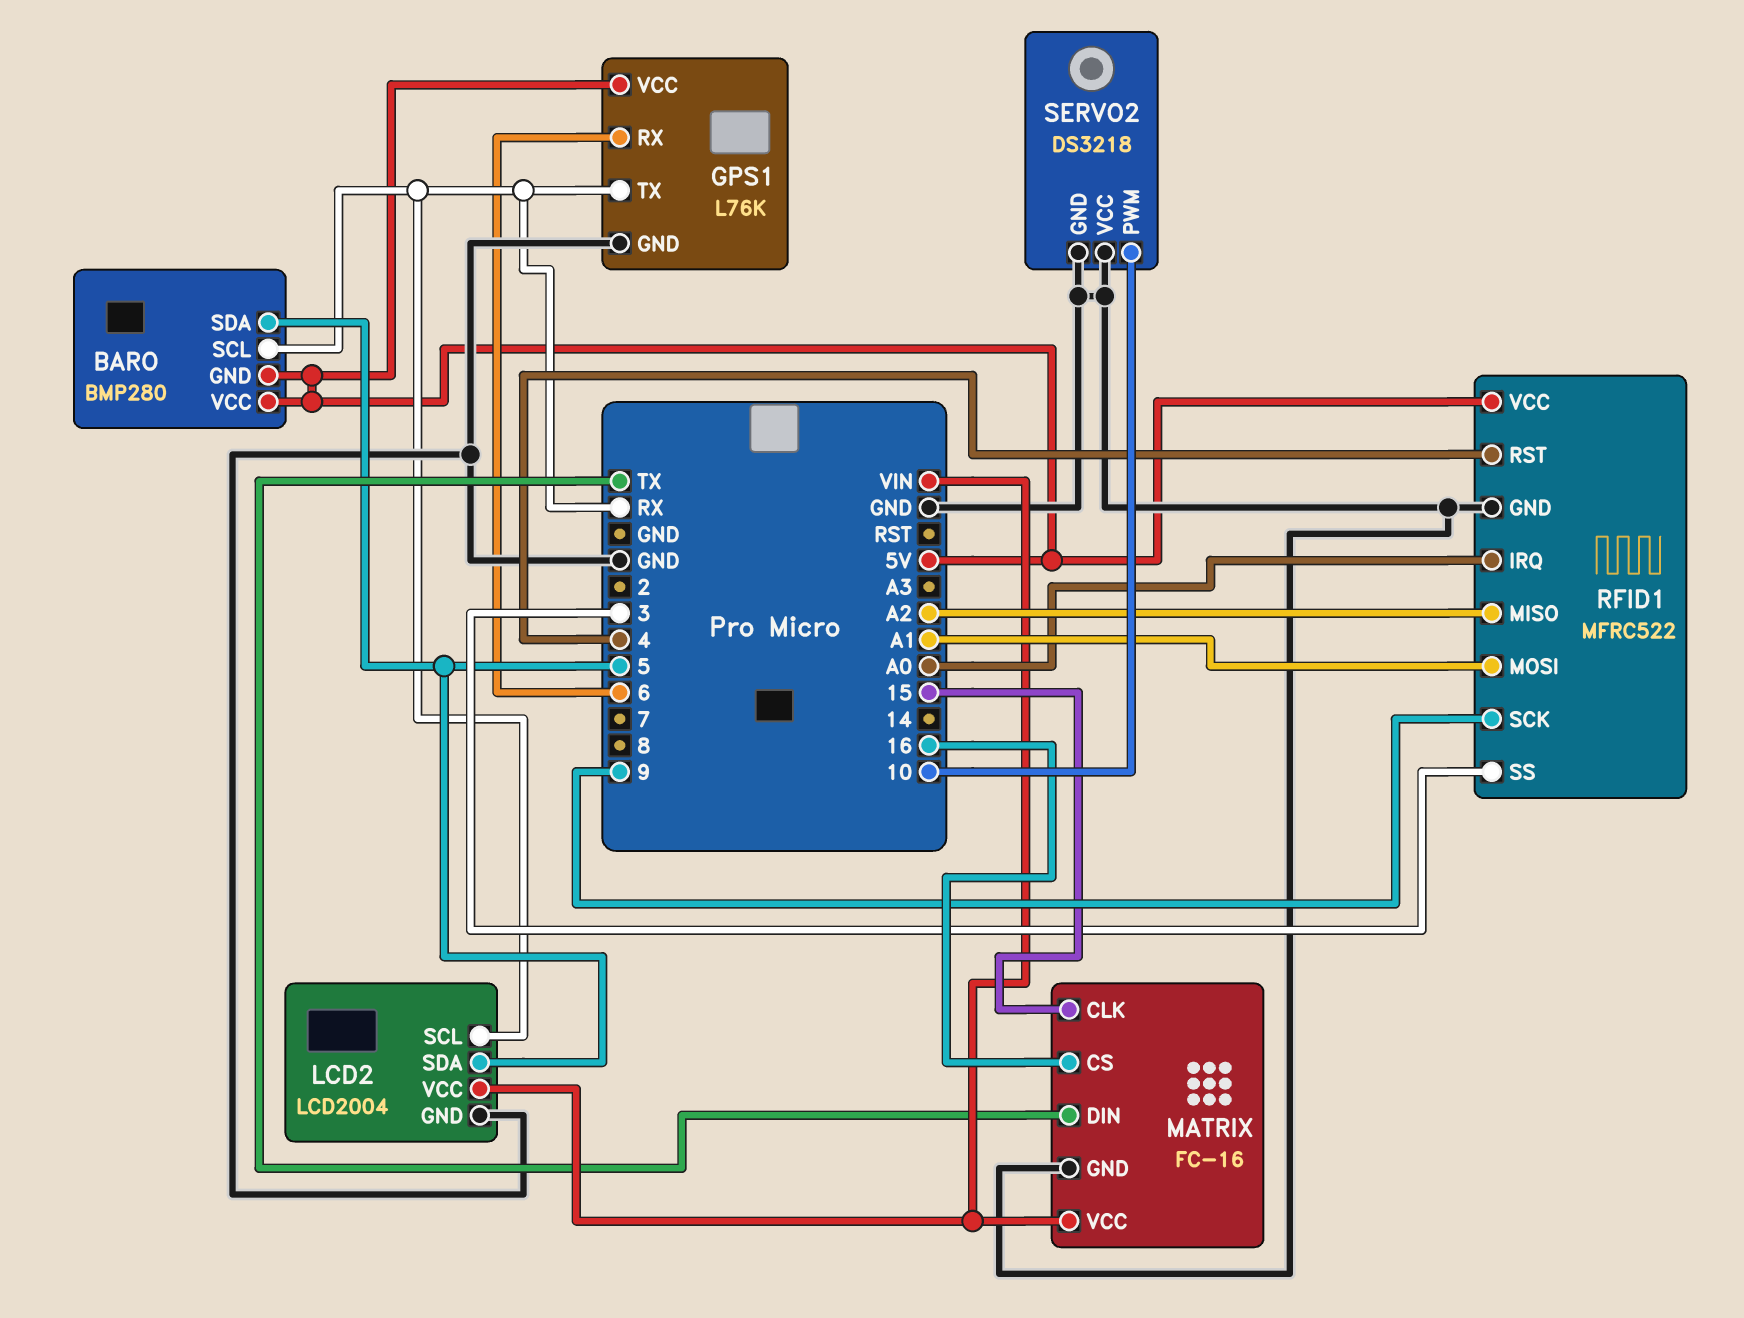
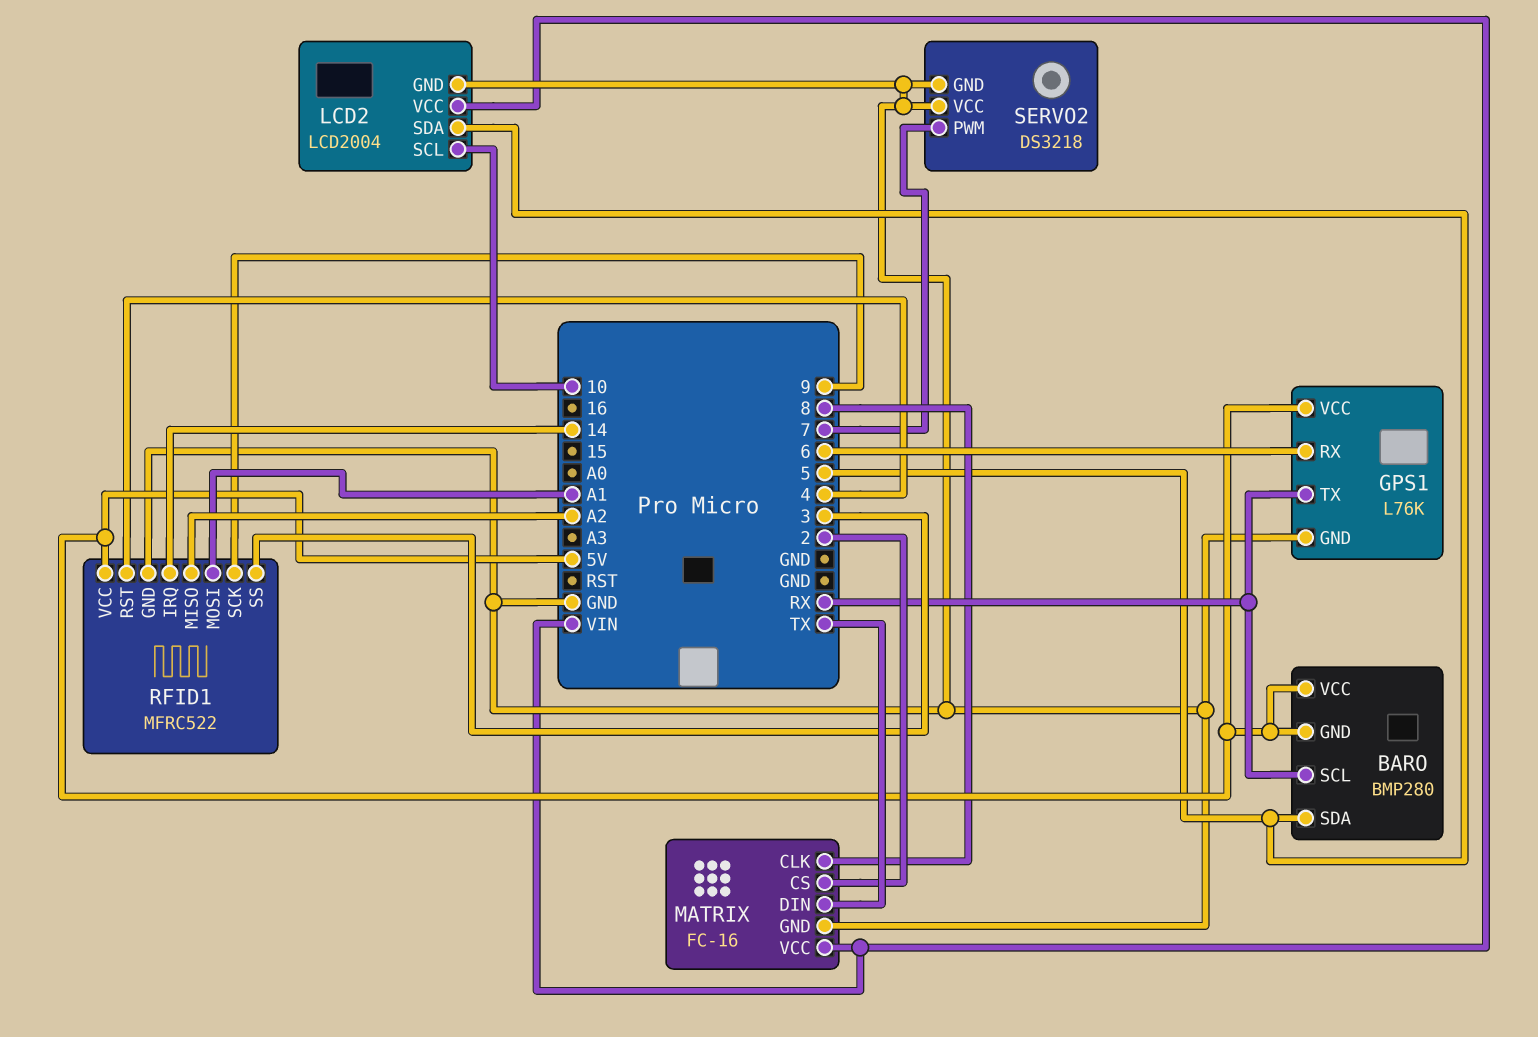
LCD2 pin SCL: RX -> 10
MATRIX pin CLK: 15 -> 8
MATRIX pin CS: 16 -> 2
RFID1 pin IRQ: A0 -> 14
SERVO2 pin PWM: 10 -> 7

